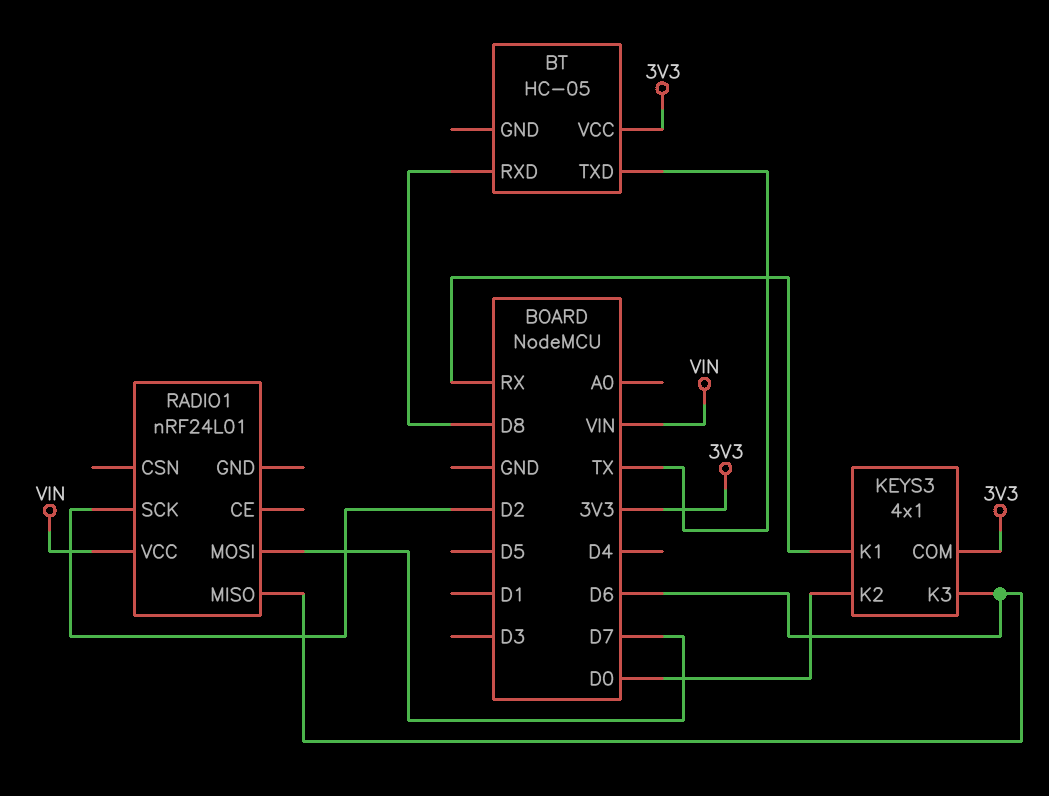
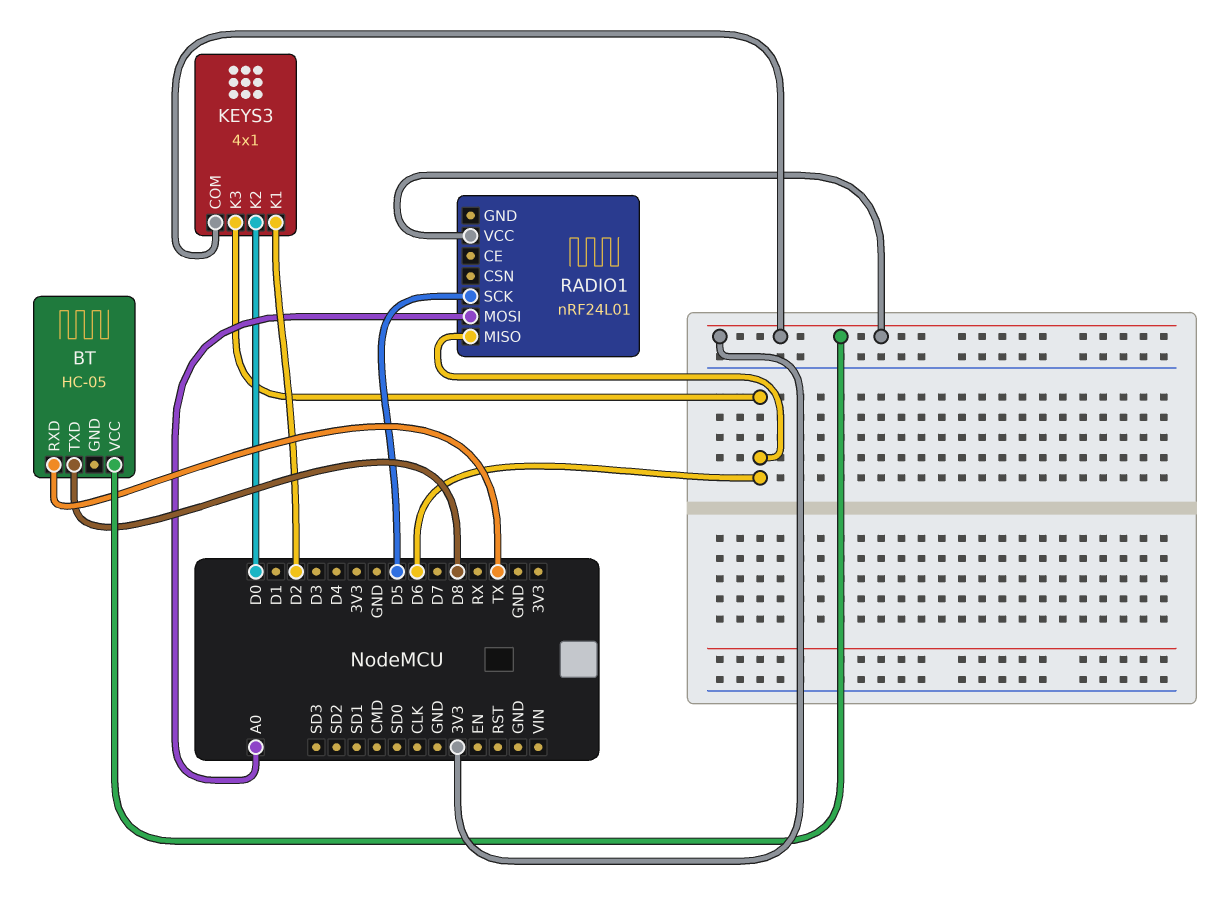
BT pin RXD: D8 -> TX
BT pin TXD: TX -> D8
KEYS3 pin K1: RX -> D2
RADIO1 pin MOSI: D7 -> A0
RADIO1 pin SCK: D2 -> D5
RADIO1 pin VCC: VIN -> 3V3

